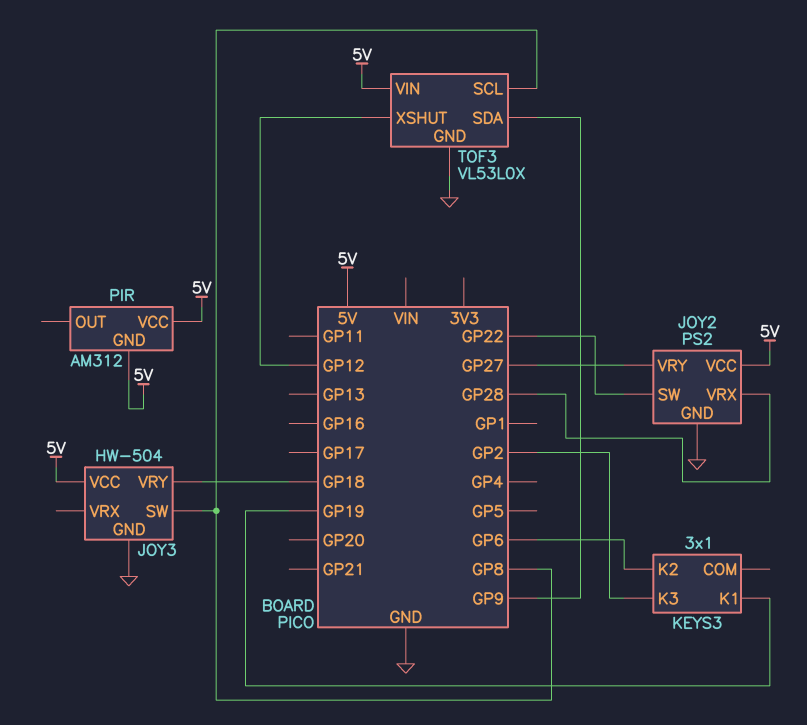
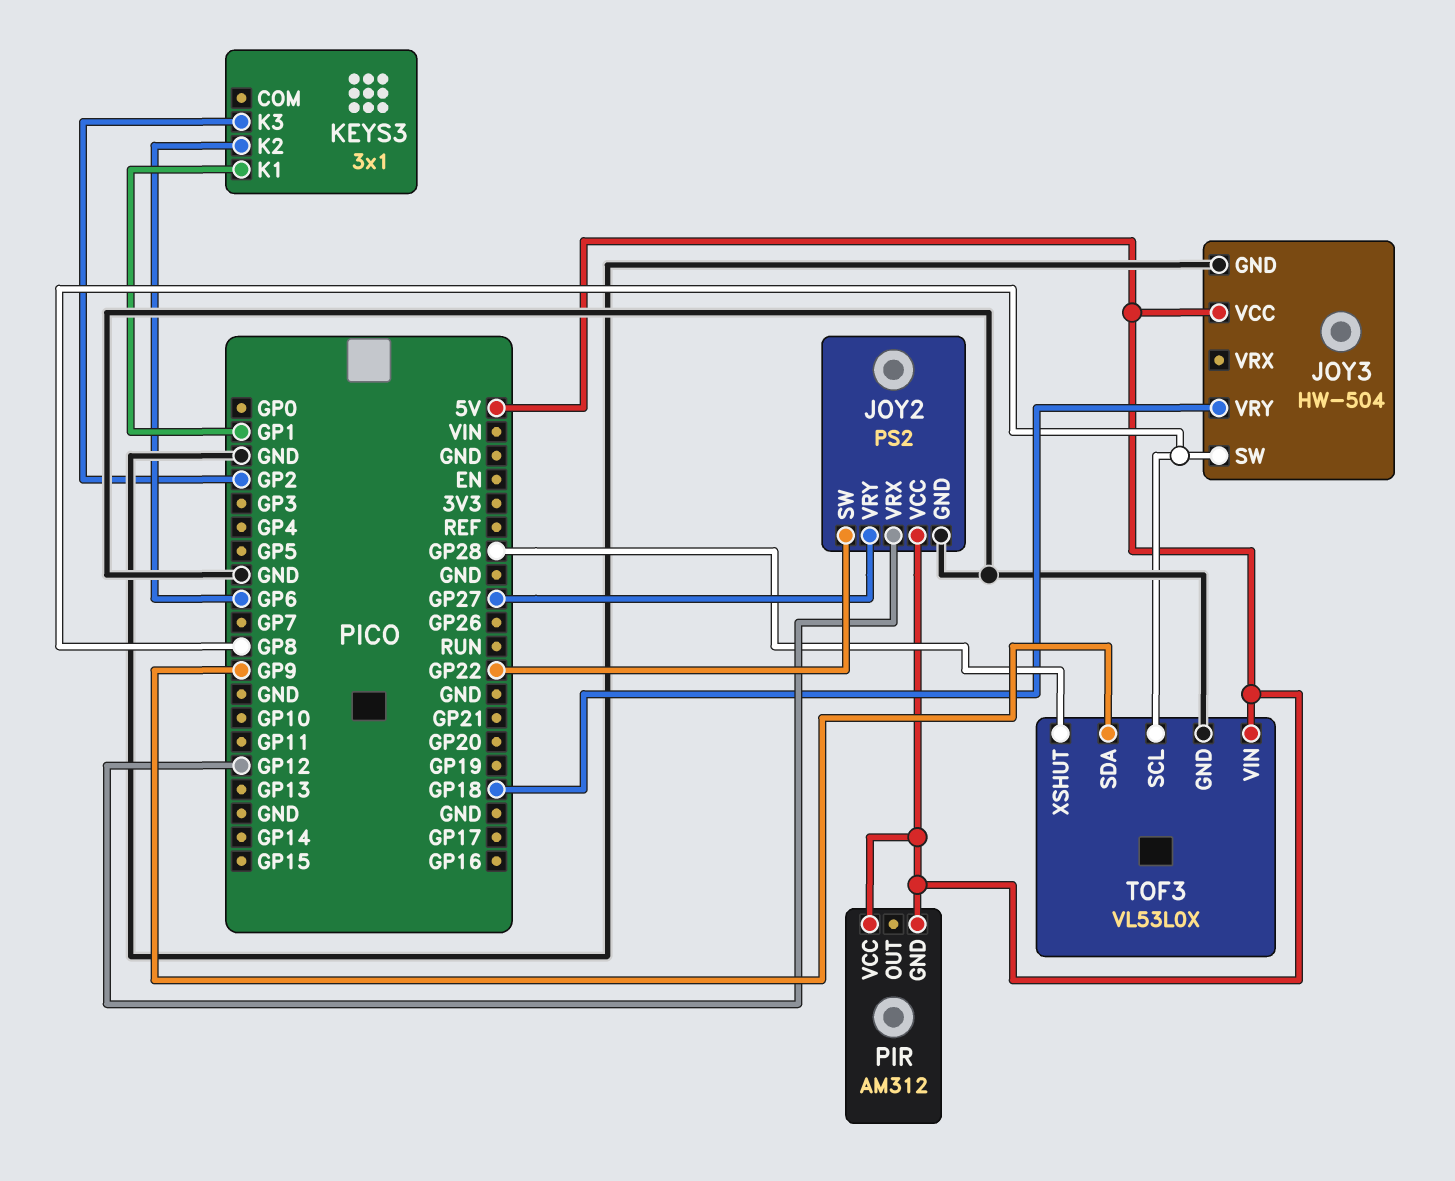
JOY2 pin VRX: GP28 -> GP12
KEYS3 pin K1: GP19 -> GP1
TOF3 pin XSHUT: GP12 -> GP28

